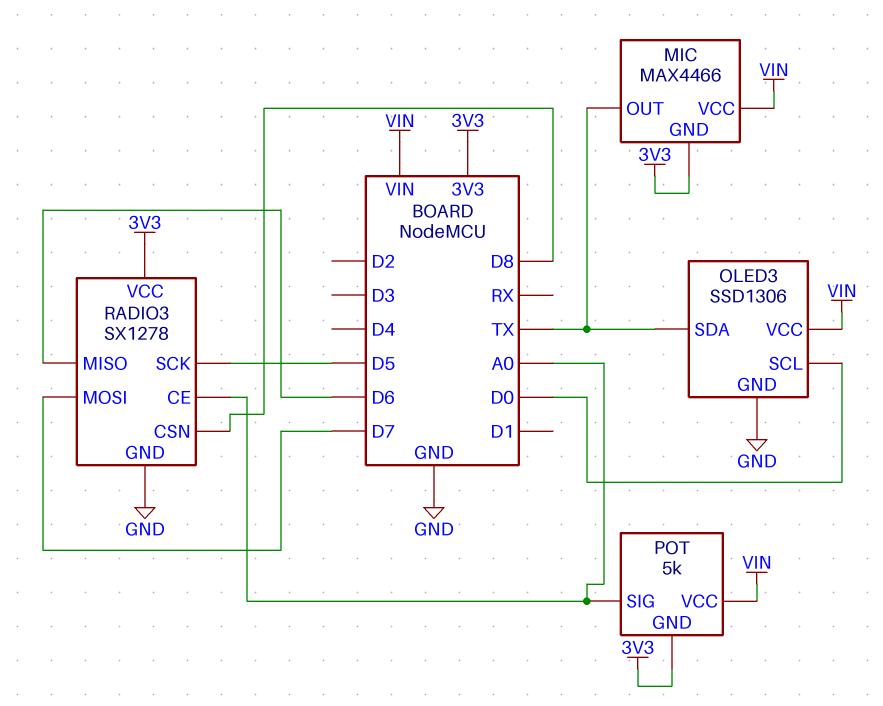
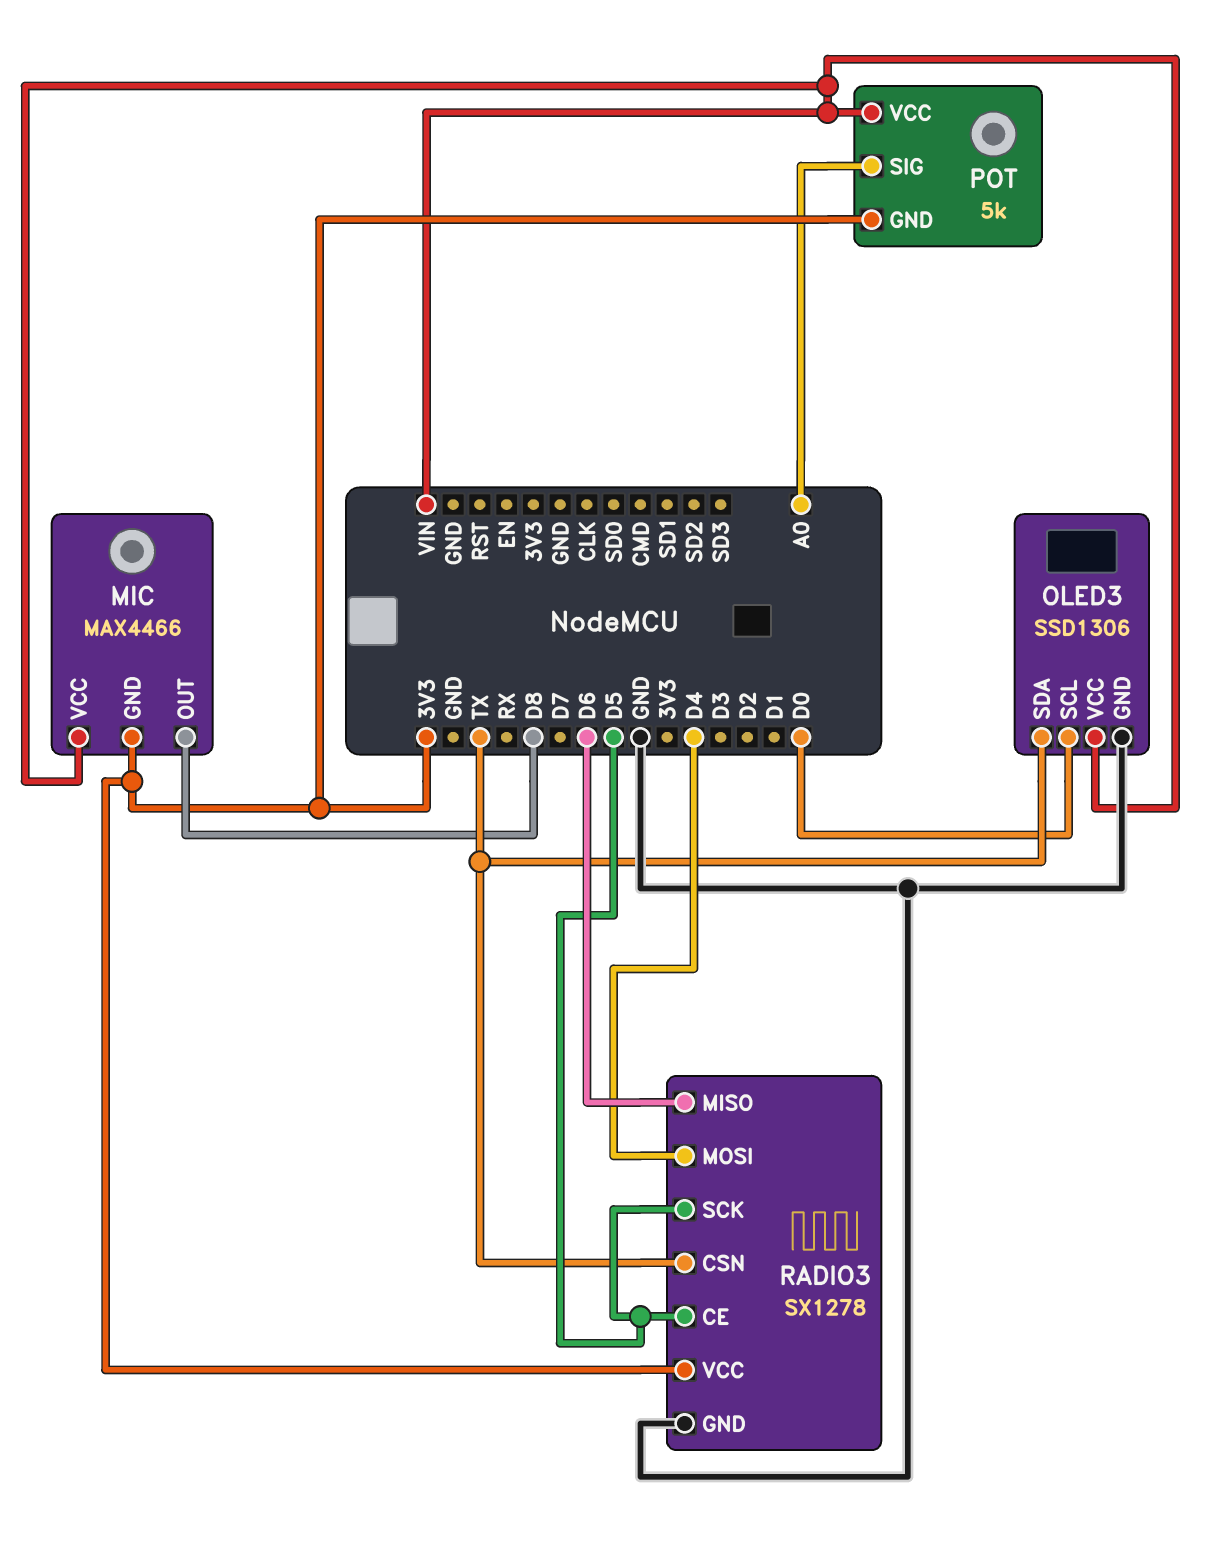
MIC pin OUT: TX -> D8
RADIO3 pin CE: A0 -> D5
RADIO3 pin CSN: D8 -> TX
RADIO3 pin MOSI: D7 -> D4

